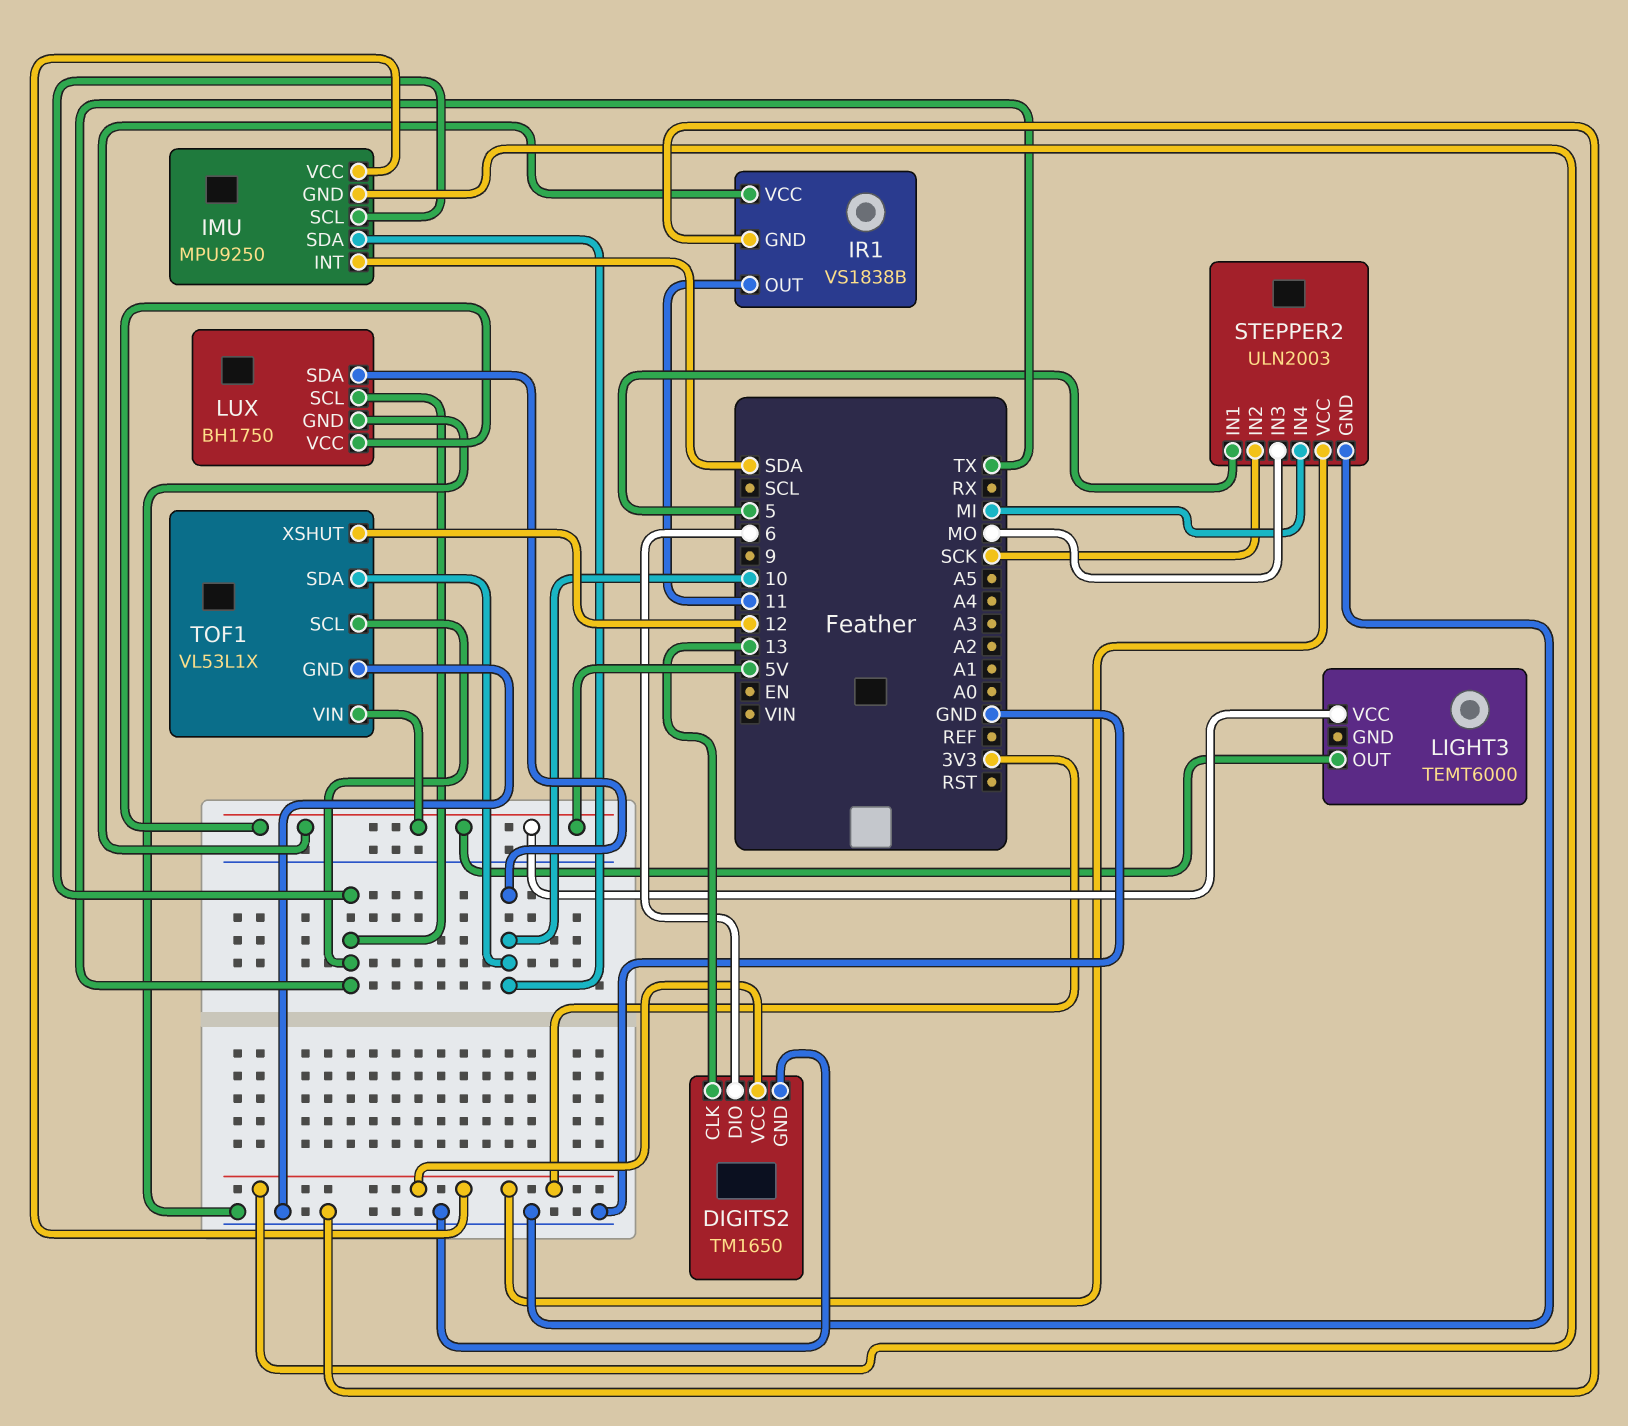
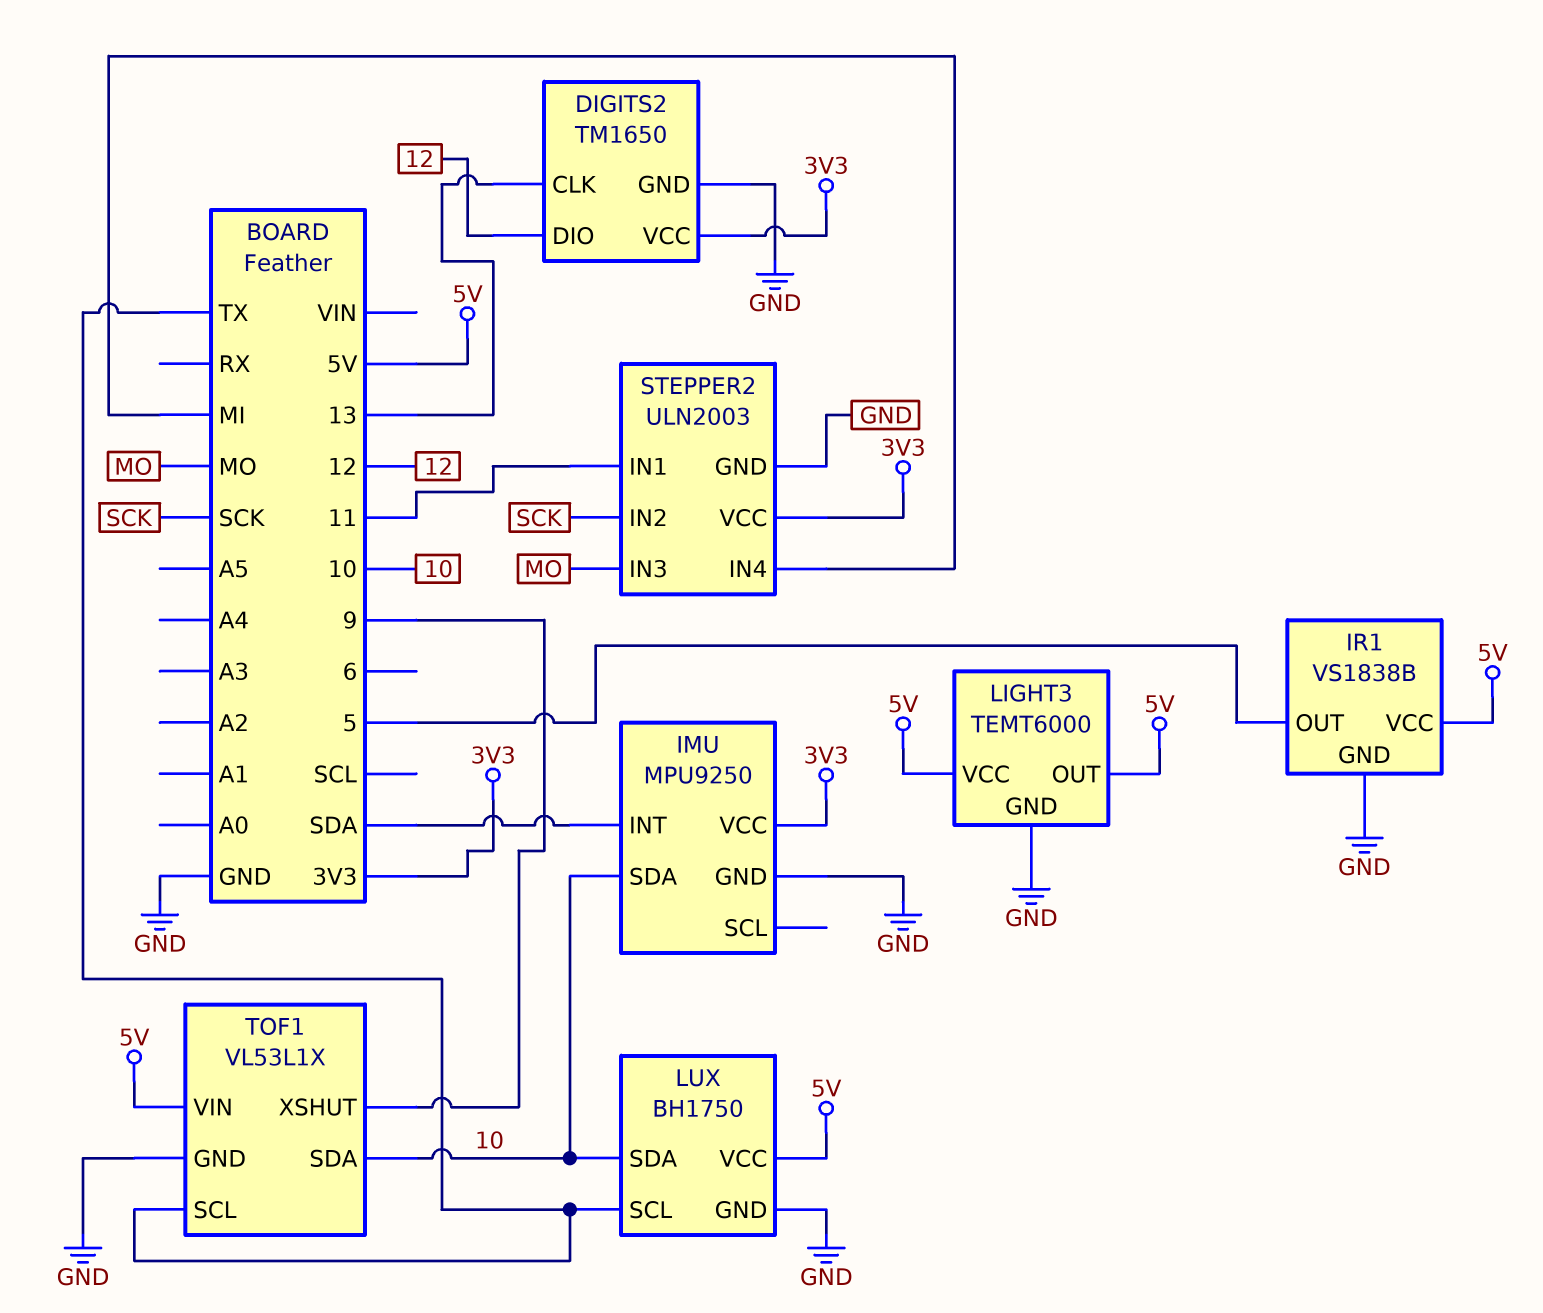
DIGITS2 pin DIO: 6 -> 12
IMU pin GND: 3V3 -> GND
IMU pin SCL: TX -> none
IR1 pin OUT: 11 -> 5
LIGHT3 pin GND: none -> GND
STEPPER2 pin IN1: 5 -> 11
TOF1 pin XSHUT: 12 -> 9

